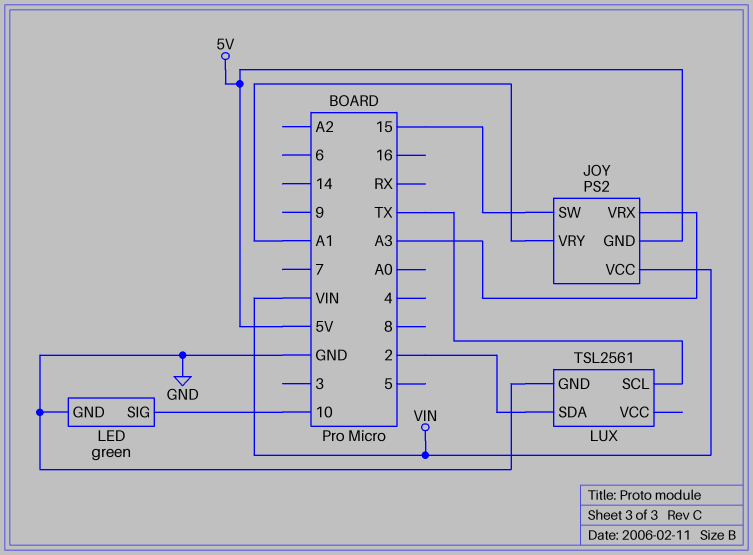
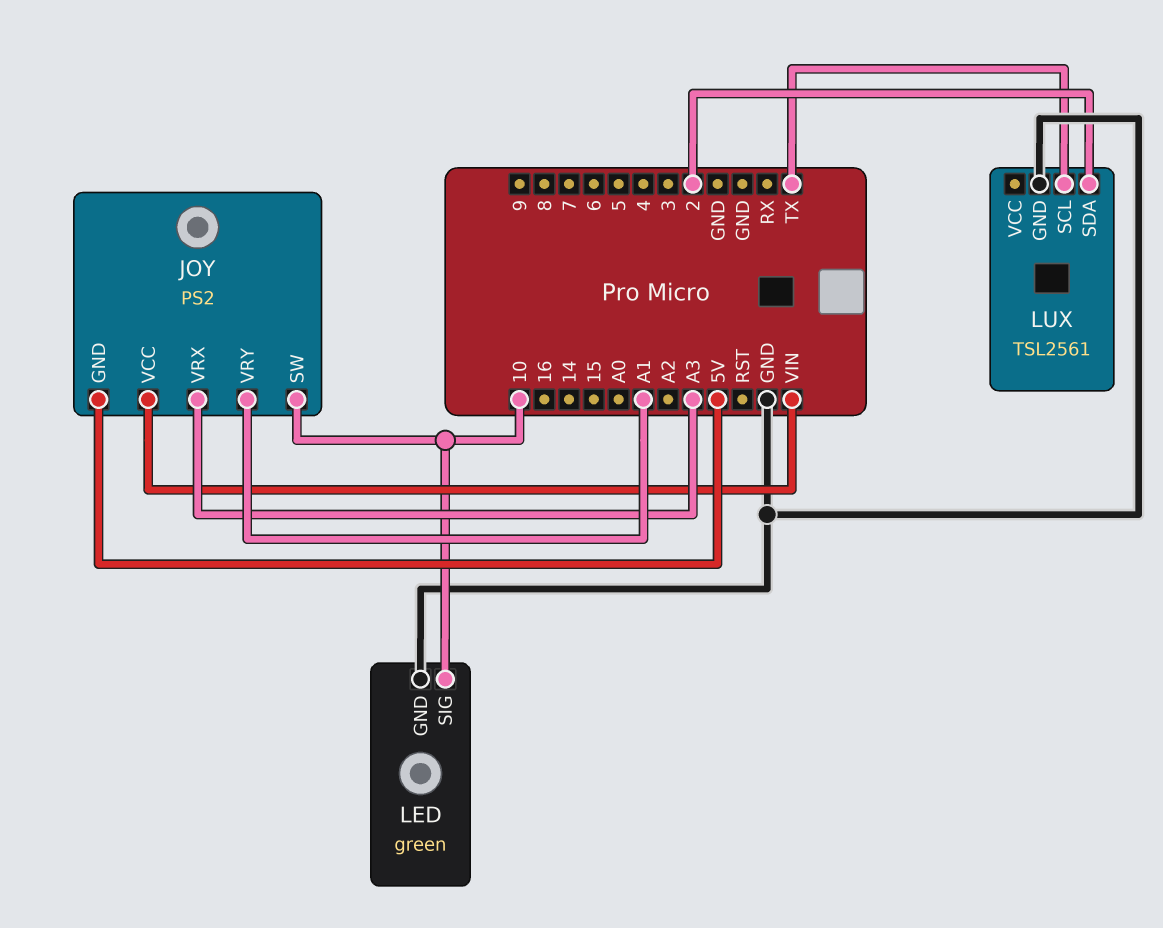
JOY pin SW: 15 -> 10

